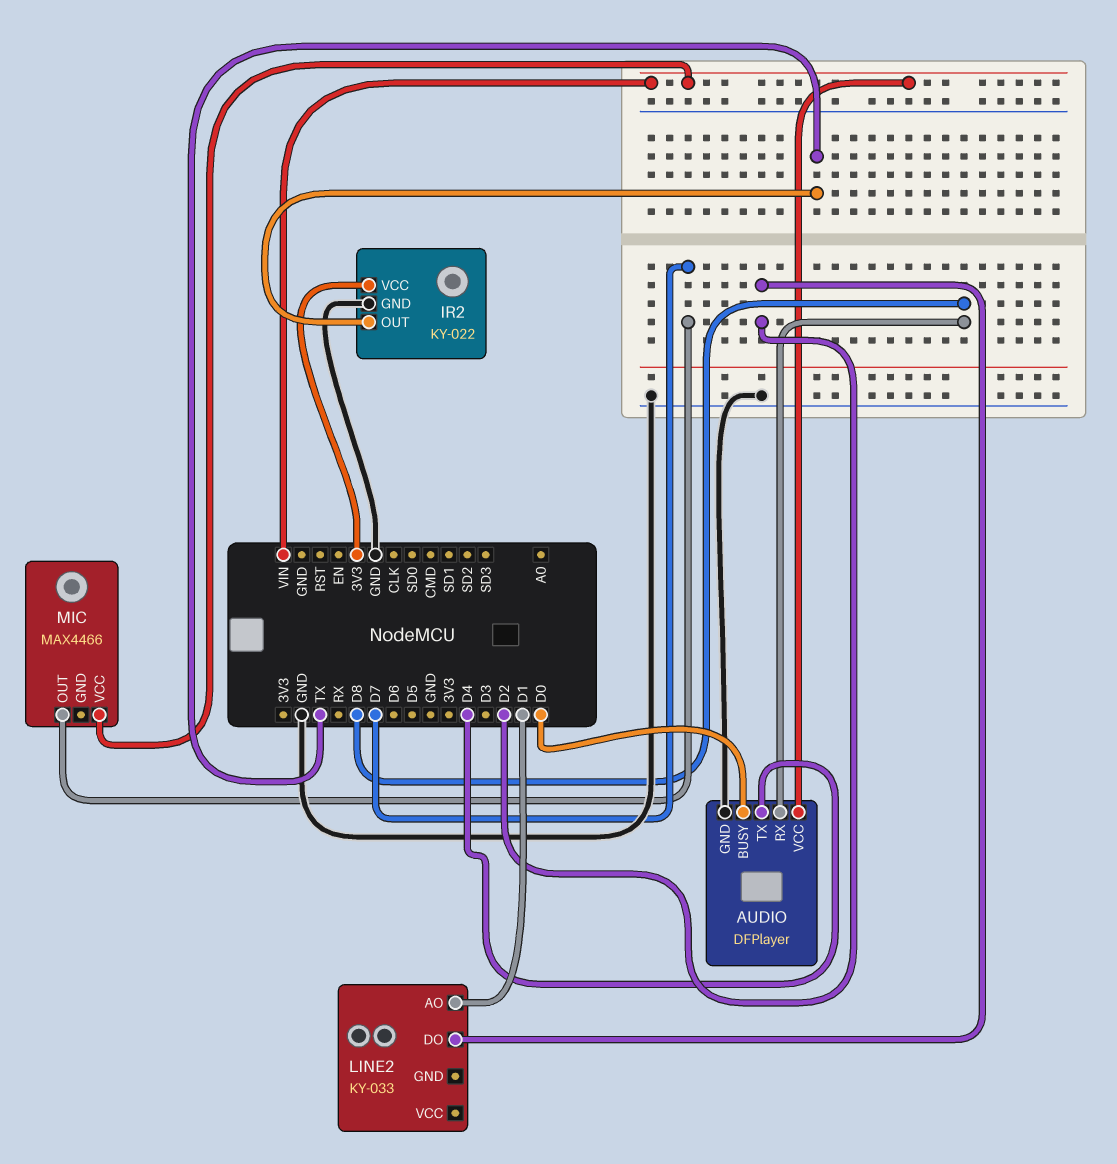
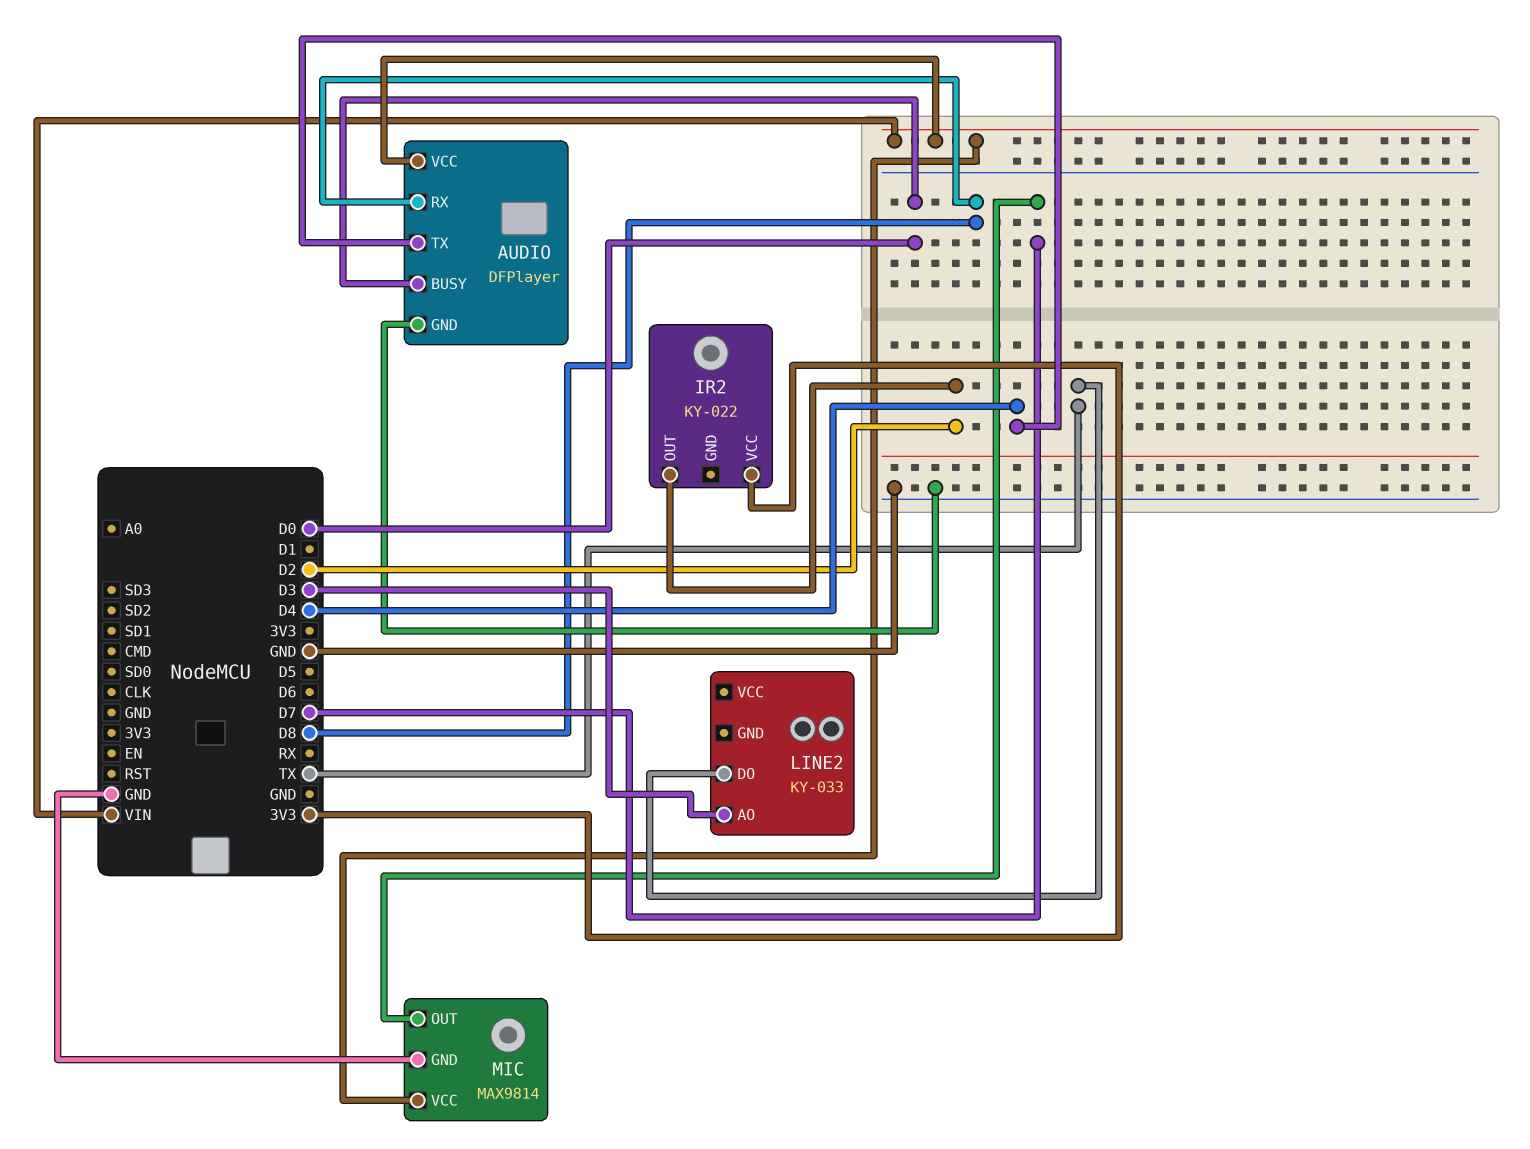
IR2 pin GND: GND -> none
IR2 pin OUT: TX -> D2
LINE2 pin AO: D1 -> D3
LINE2 pin DO: D2 -> TX
MIC: MAX4466 -> MAX9814
MIC pin GND: none -> GND

